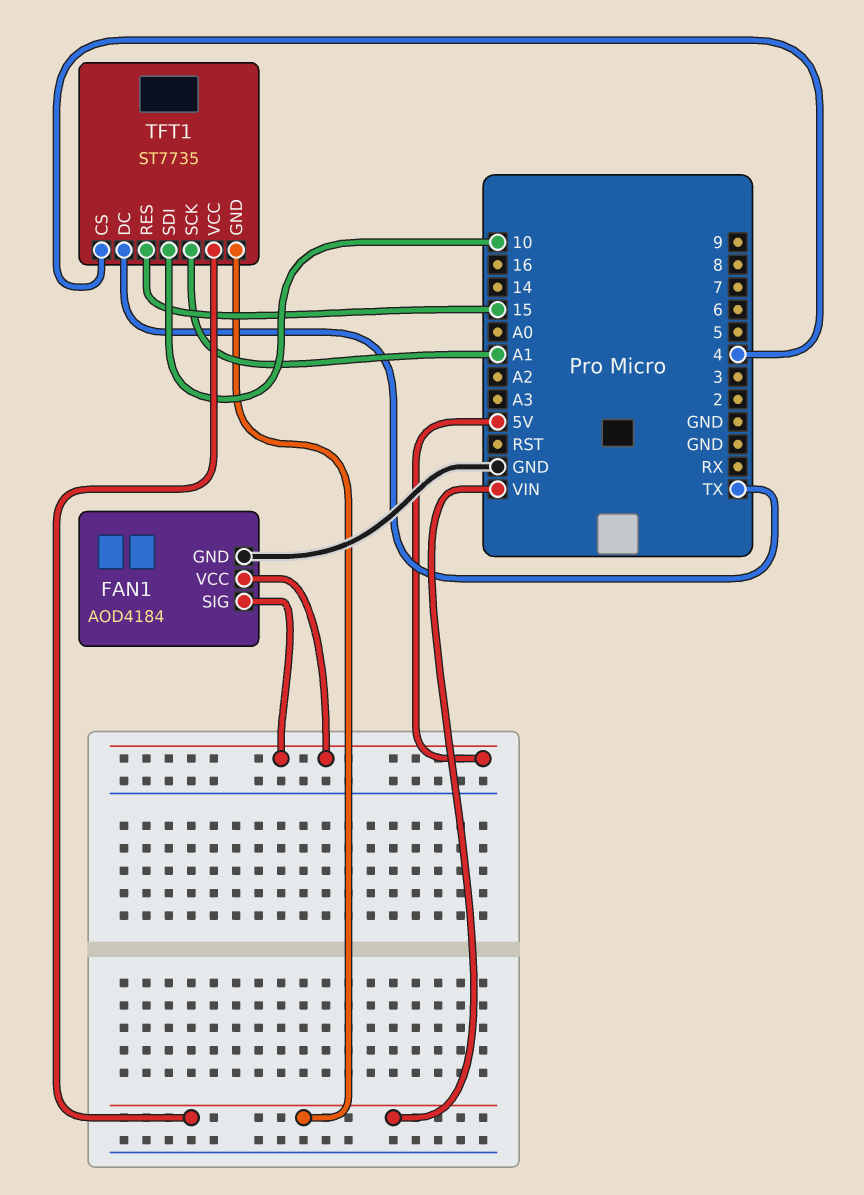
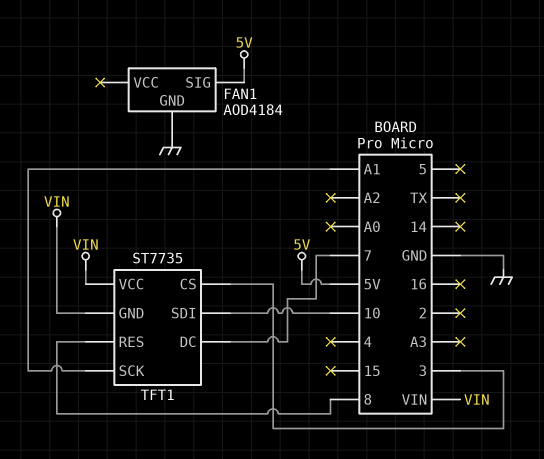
FAN1 pin VCC: 5V -> none
TFT1 pin CS: 4 -> 3
TFT1 pin DC: TX -> 7
TFT1 pin RES: 15 -> 8

